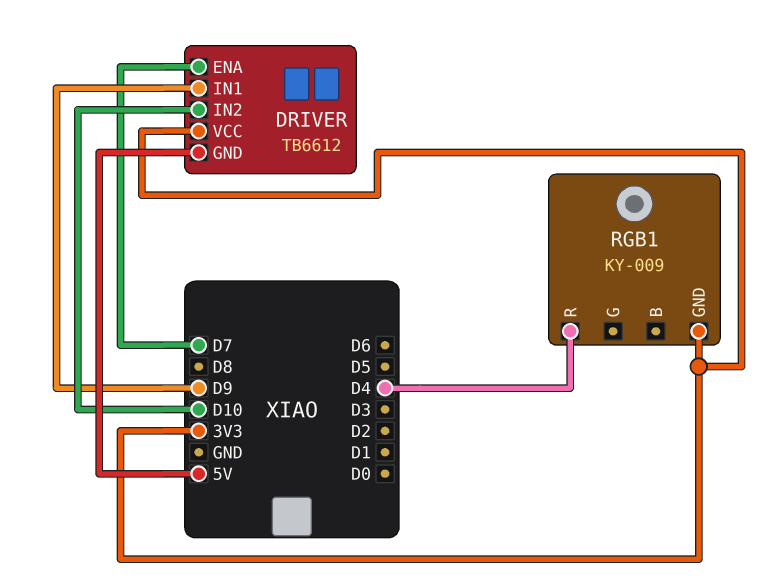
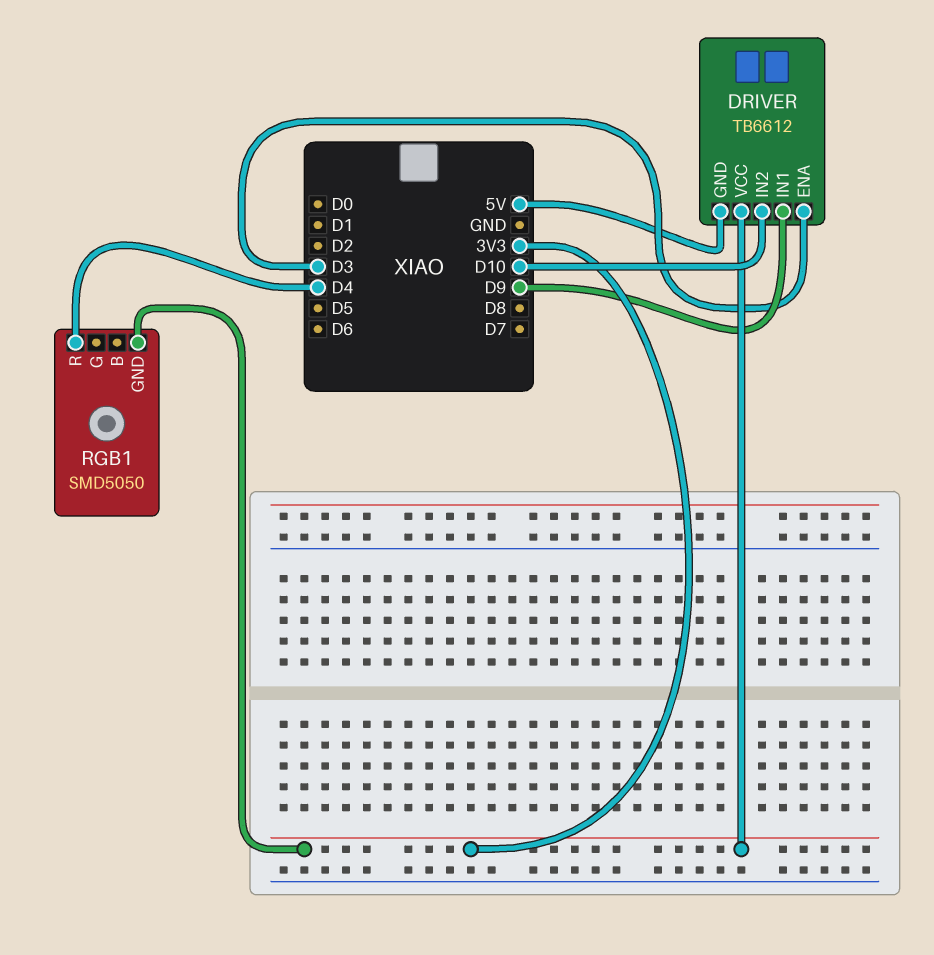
DRIVER pin ENA: D7 -> D3
RGB1: KY-009 -> SMD5050

